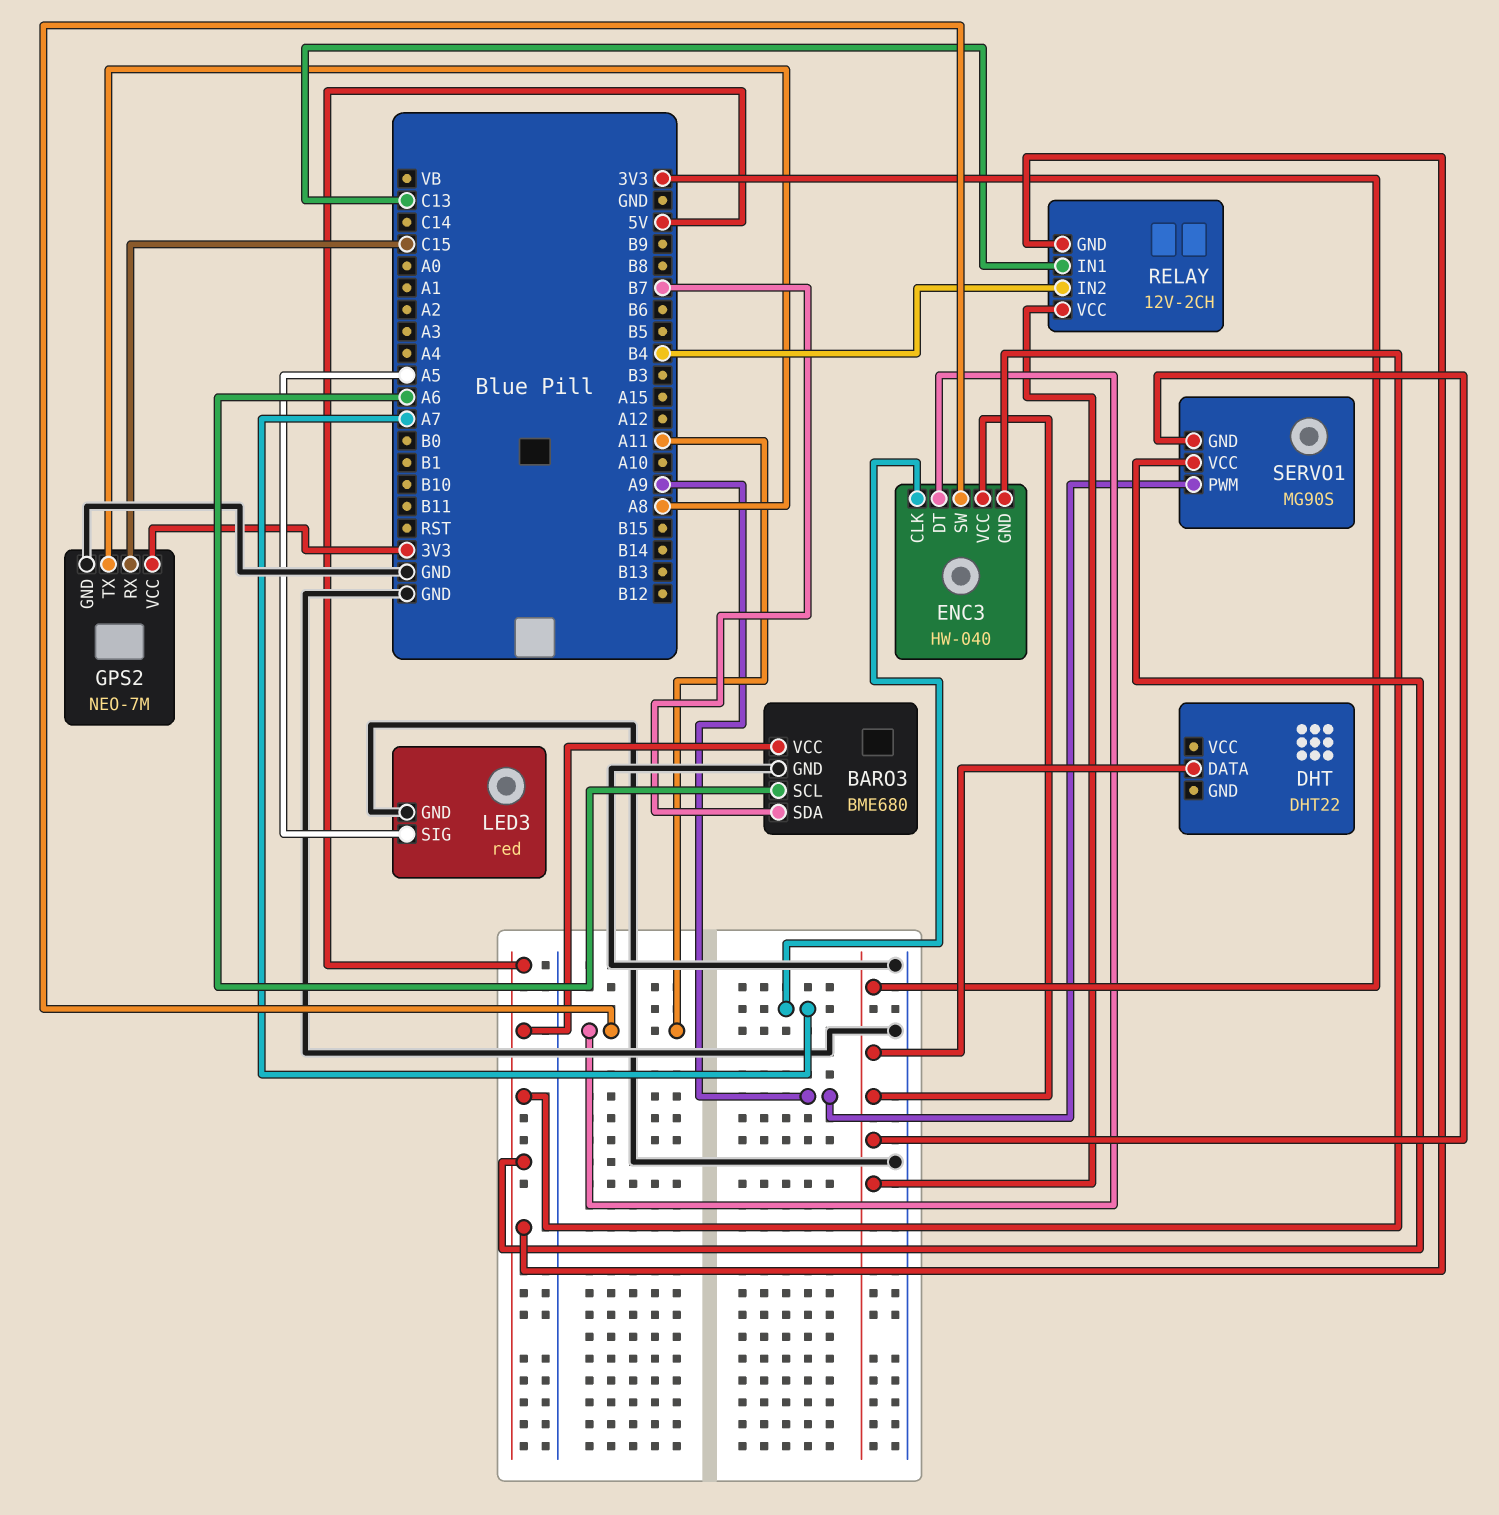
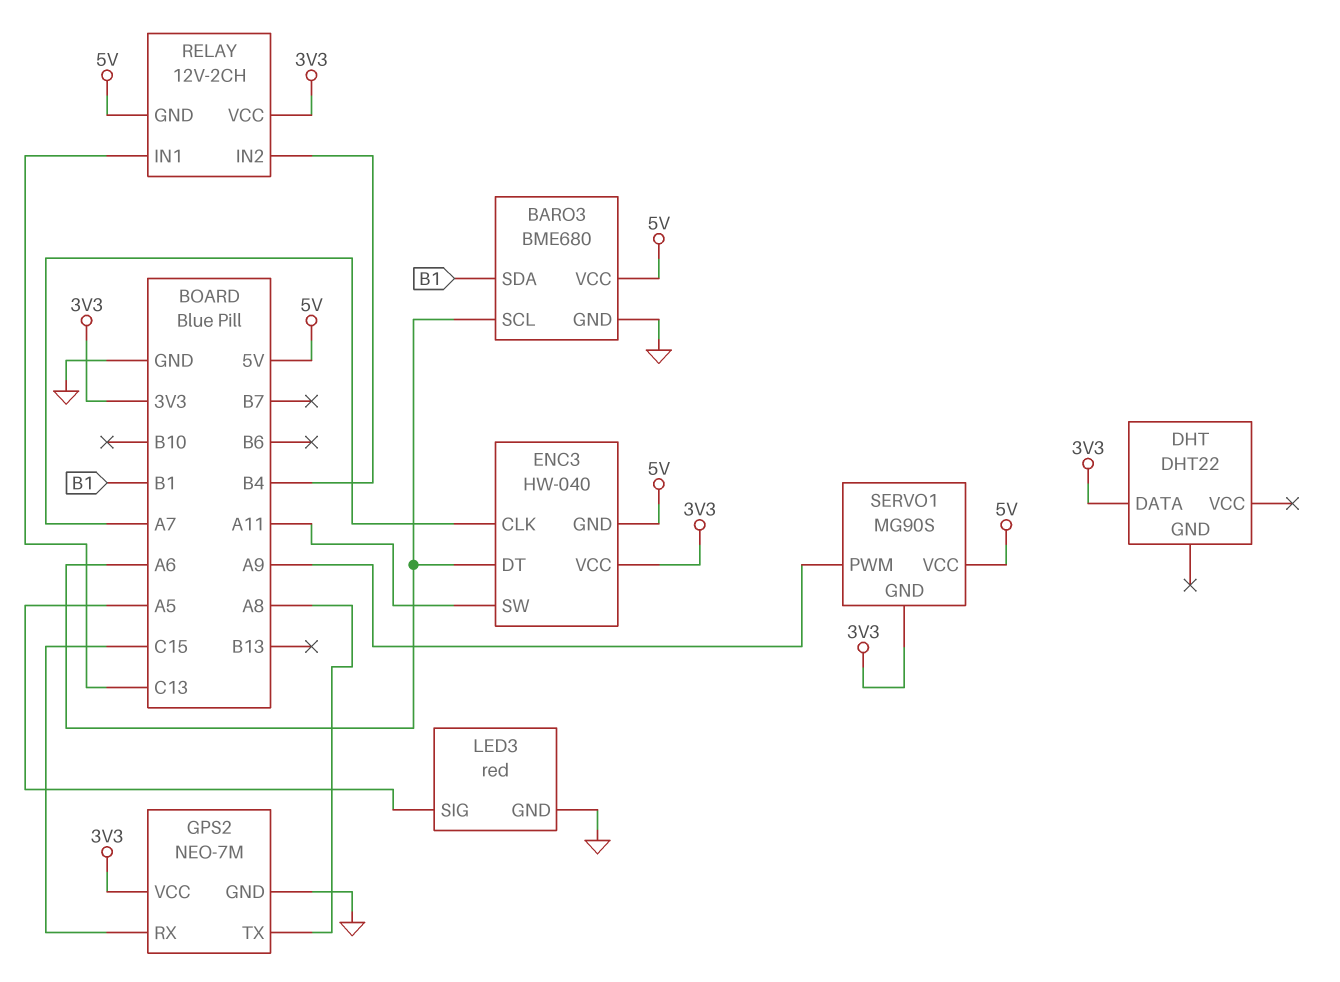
BARO3 pin SDA: B7 -> B1
ENC3 pin DT: A11 -> A6

